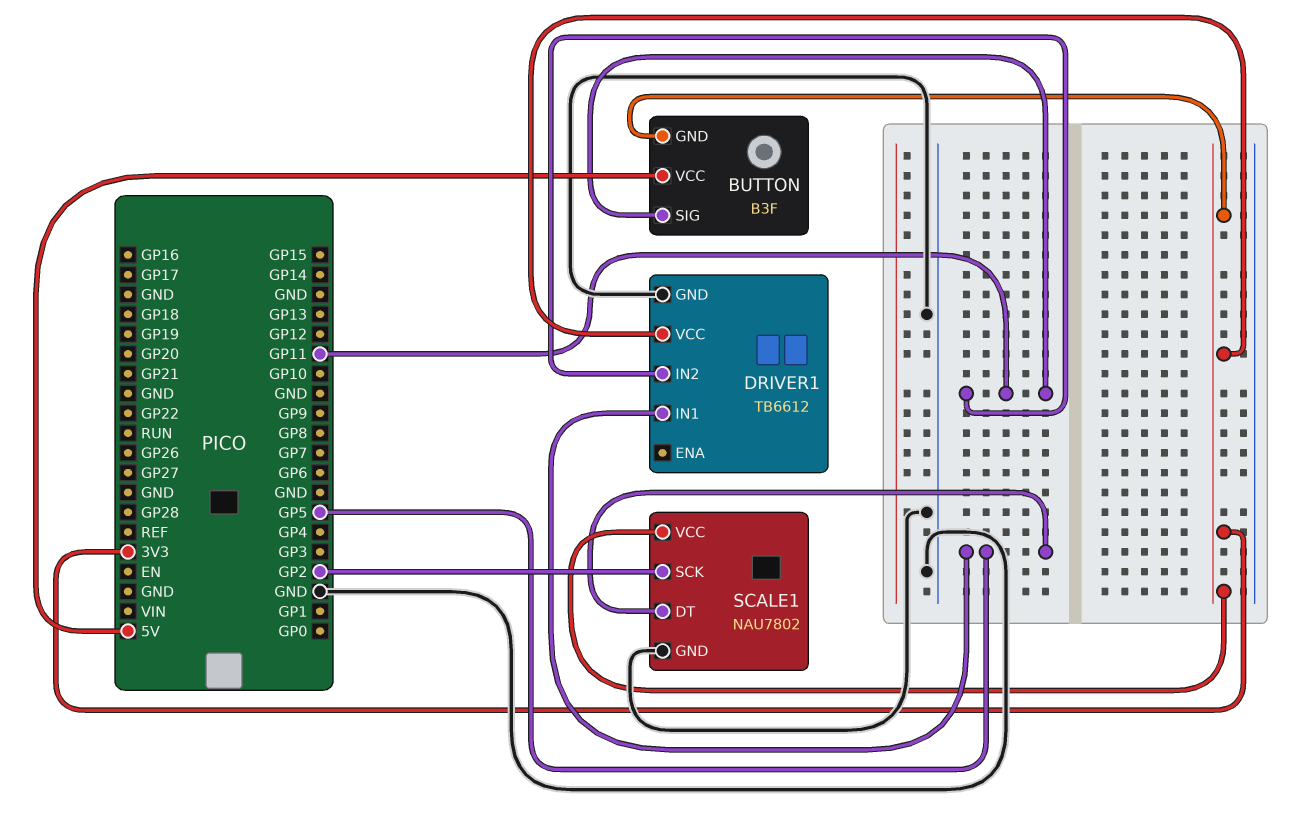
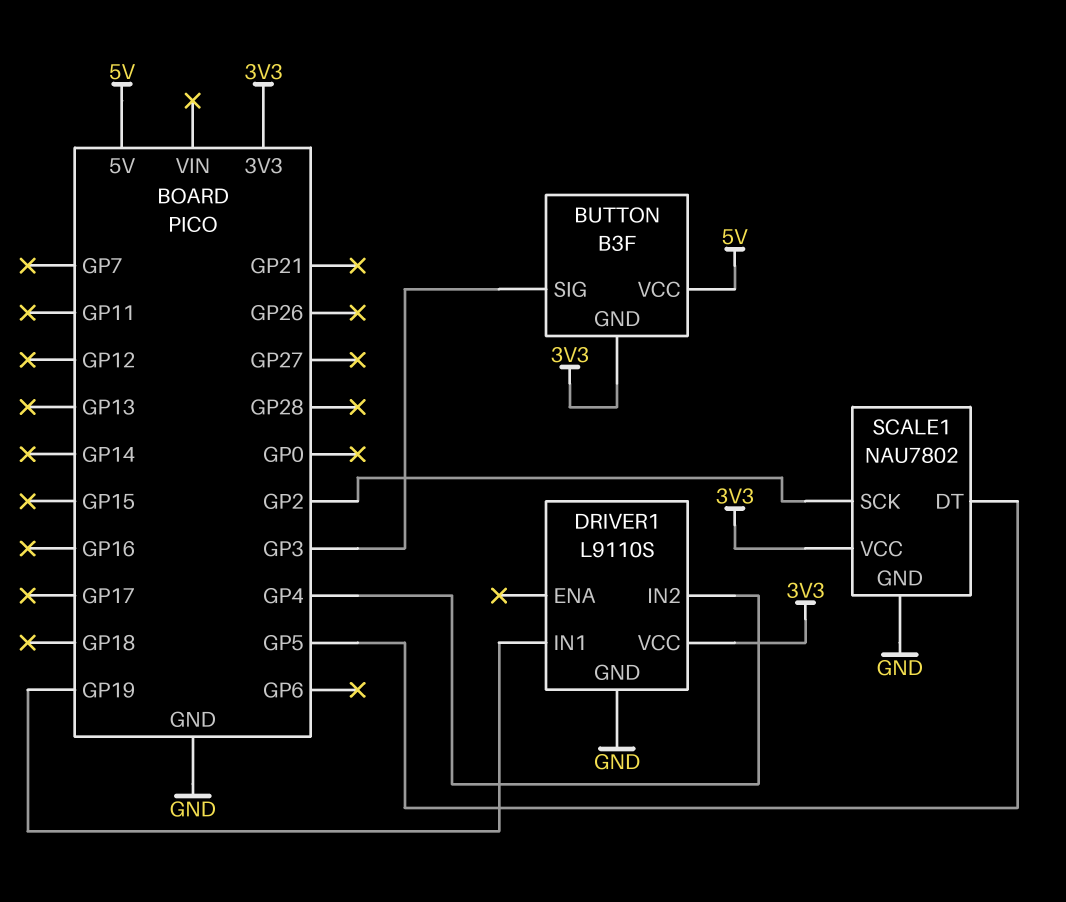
BUTTON pin SIG: GP11 -> GP3
DRIVER1: TB6612 -> L9110S
DRIVER1 pin IN1: GP5 -> GP19
DRIVER1 pin IN2: GP11 -> GP4

